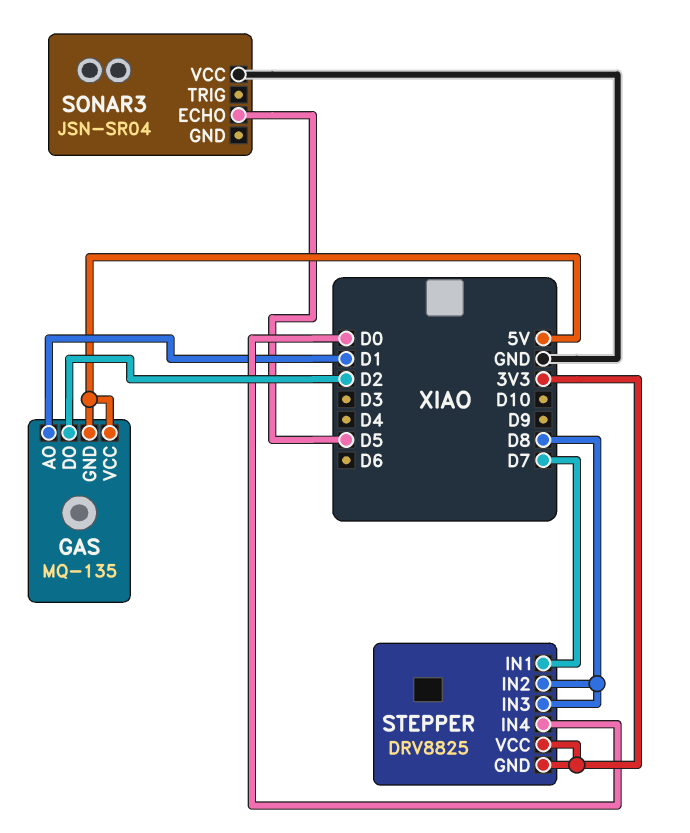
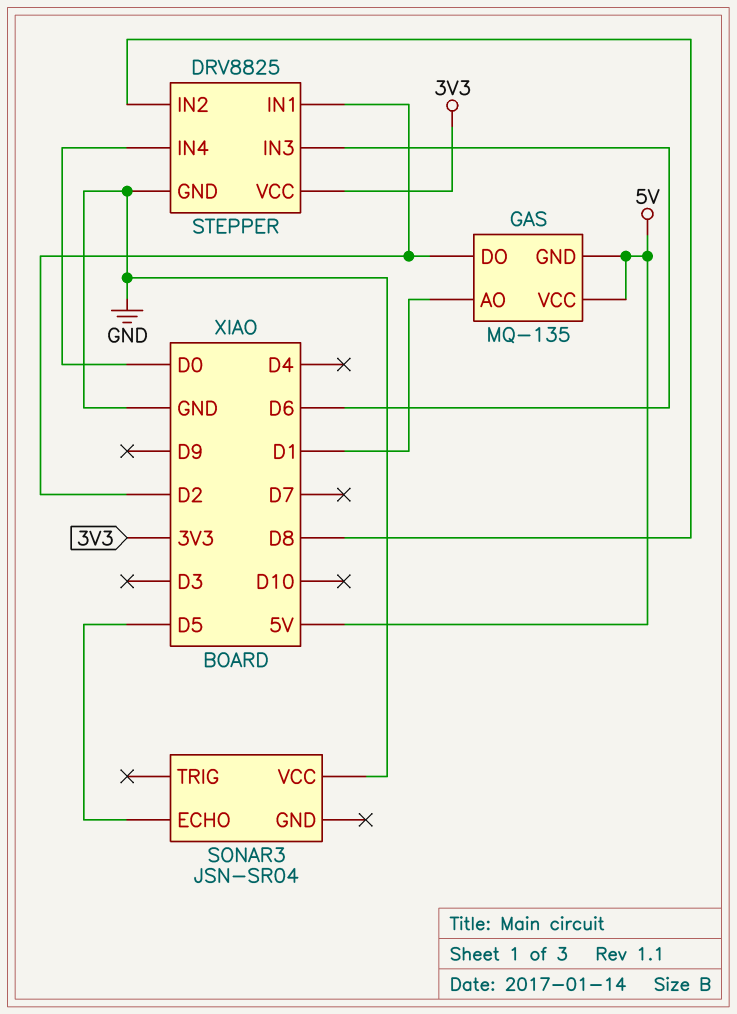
STEPPER pin GND: 3V3 -> GND
STEPPER pin IN1: D7 -> D2
STEPPER pin IN3: D8 -> D6

